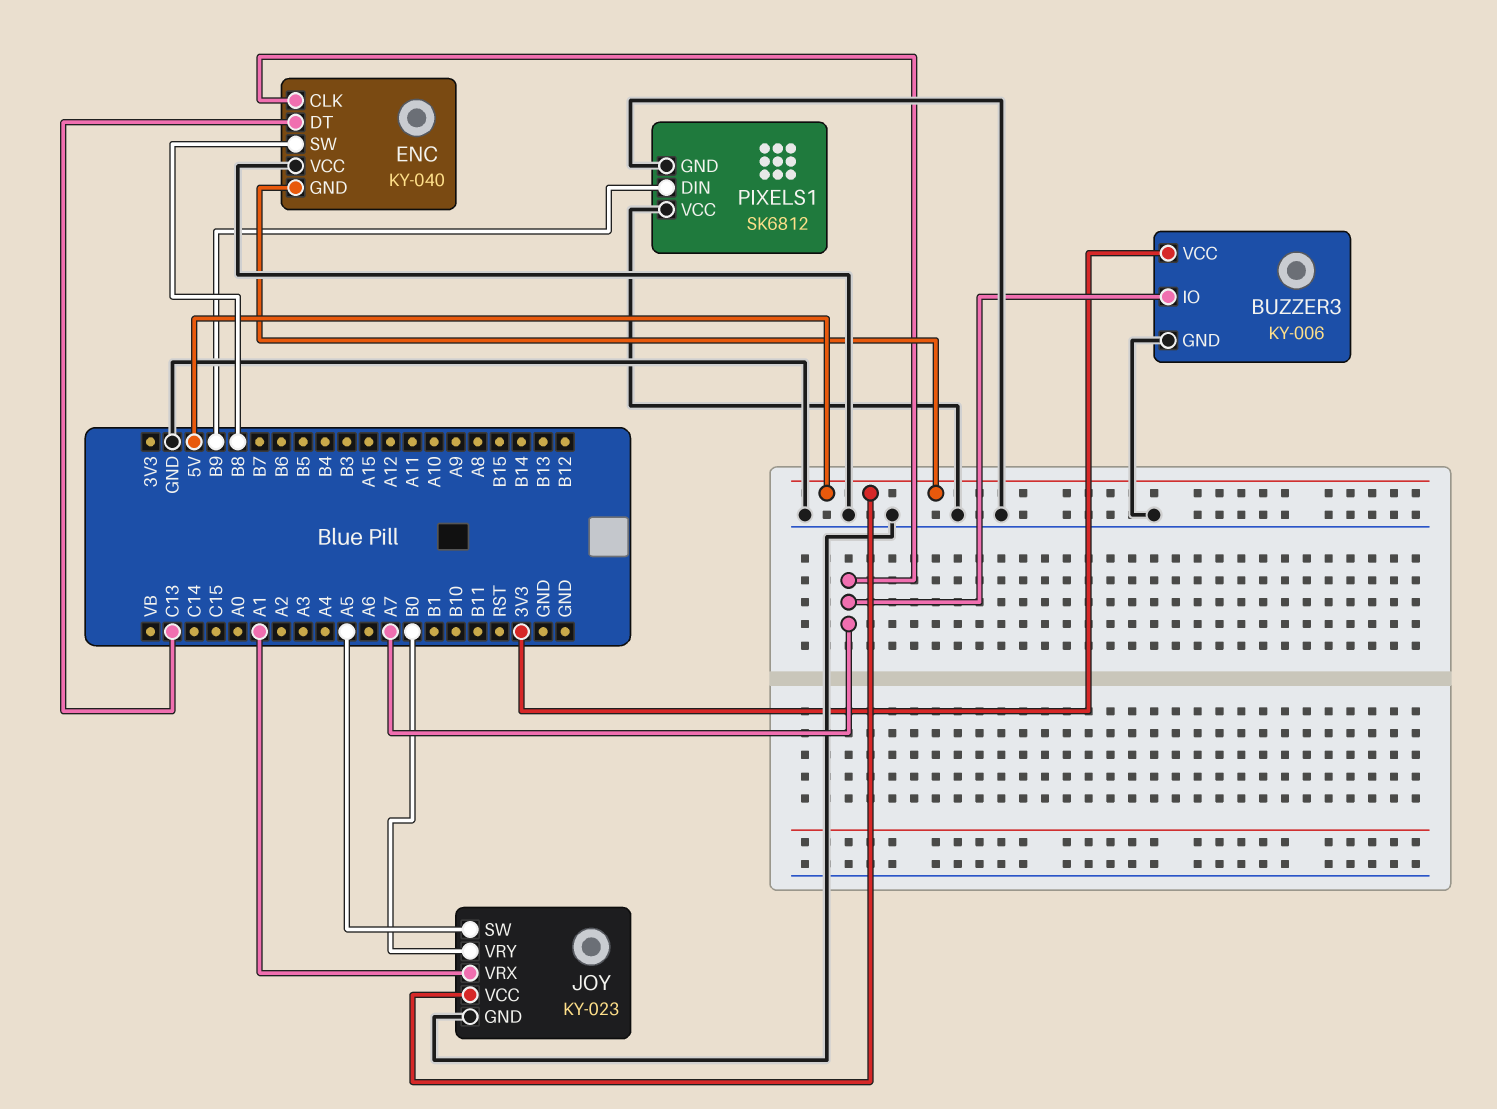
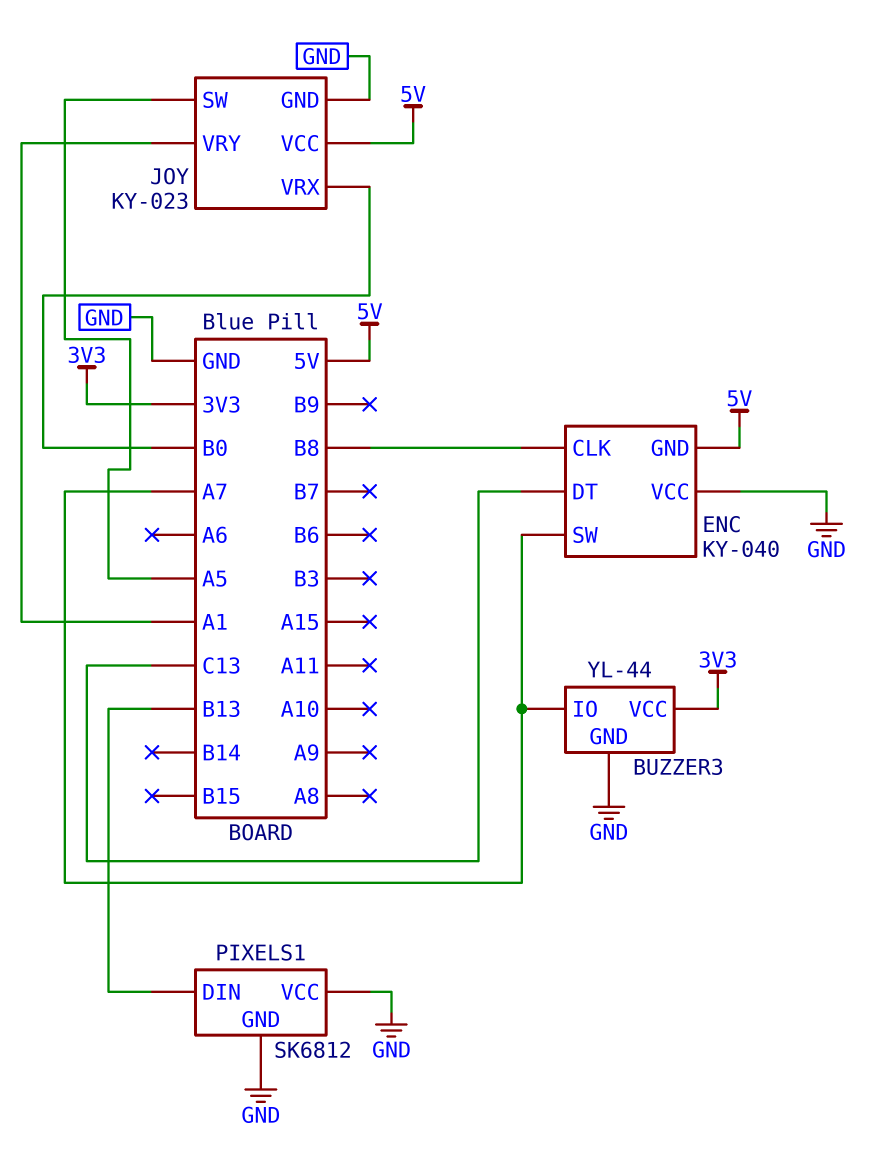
BUZZER3: KY-006 -> YL-44
ENC pin CLK: A7 -> B8
ENC pin SW: B8 -> A7
JOY pin VRX: A1 -> B0
JOY pin VRY: B0 -> A1
PIXELS1 pin DIN: B9 -> B13

